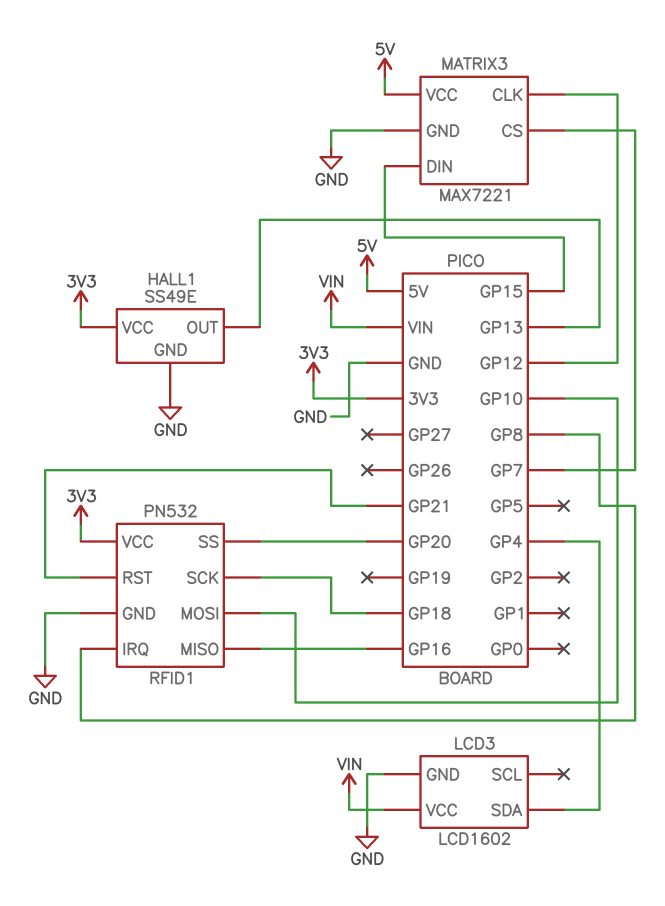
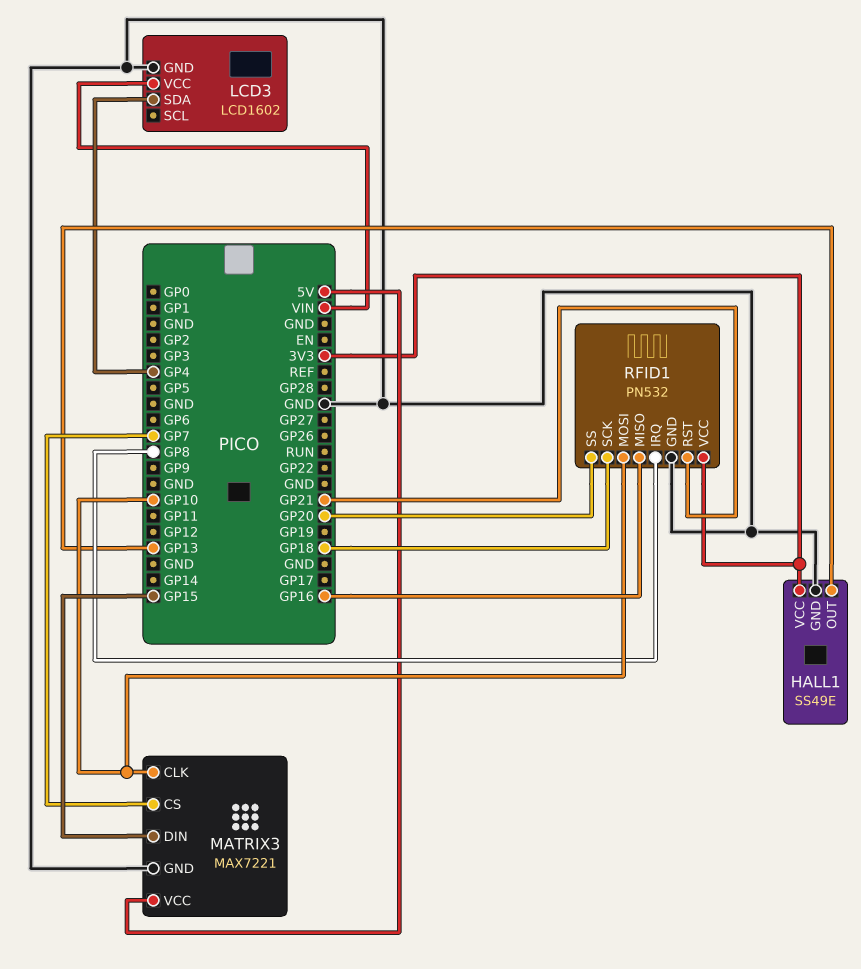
MATRIX3 pin CLK: GP12 -> GP10

